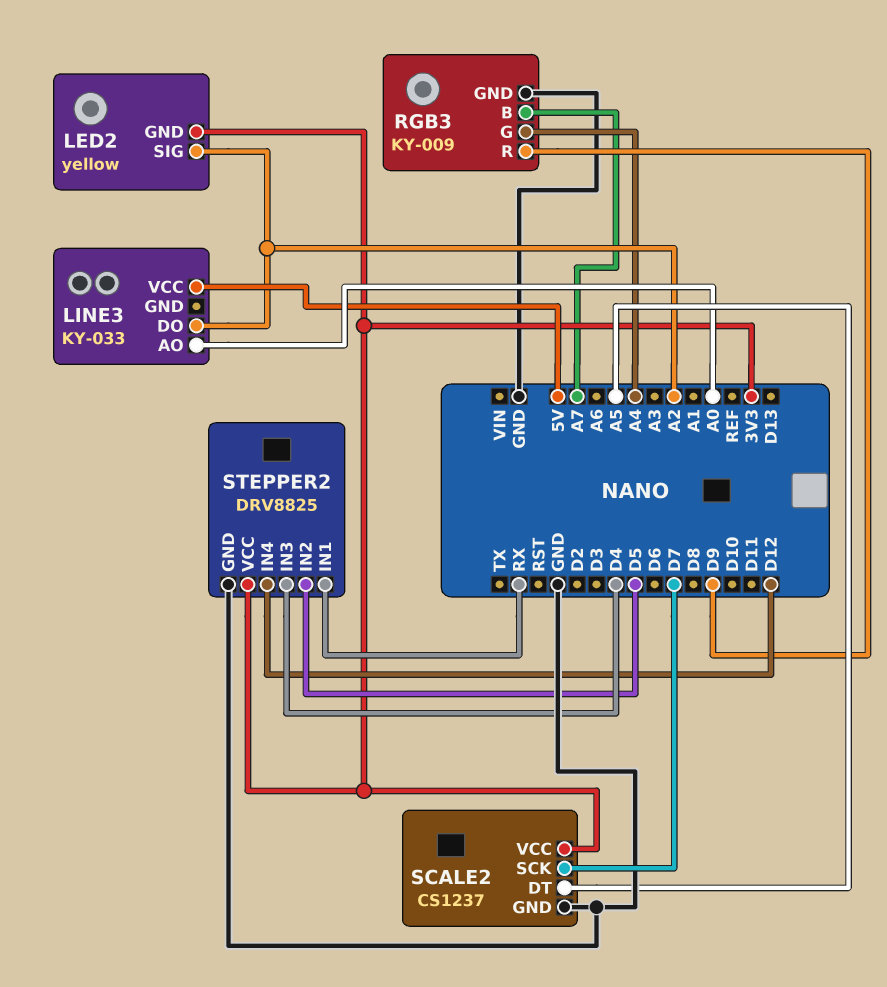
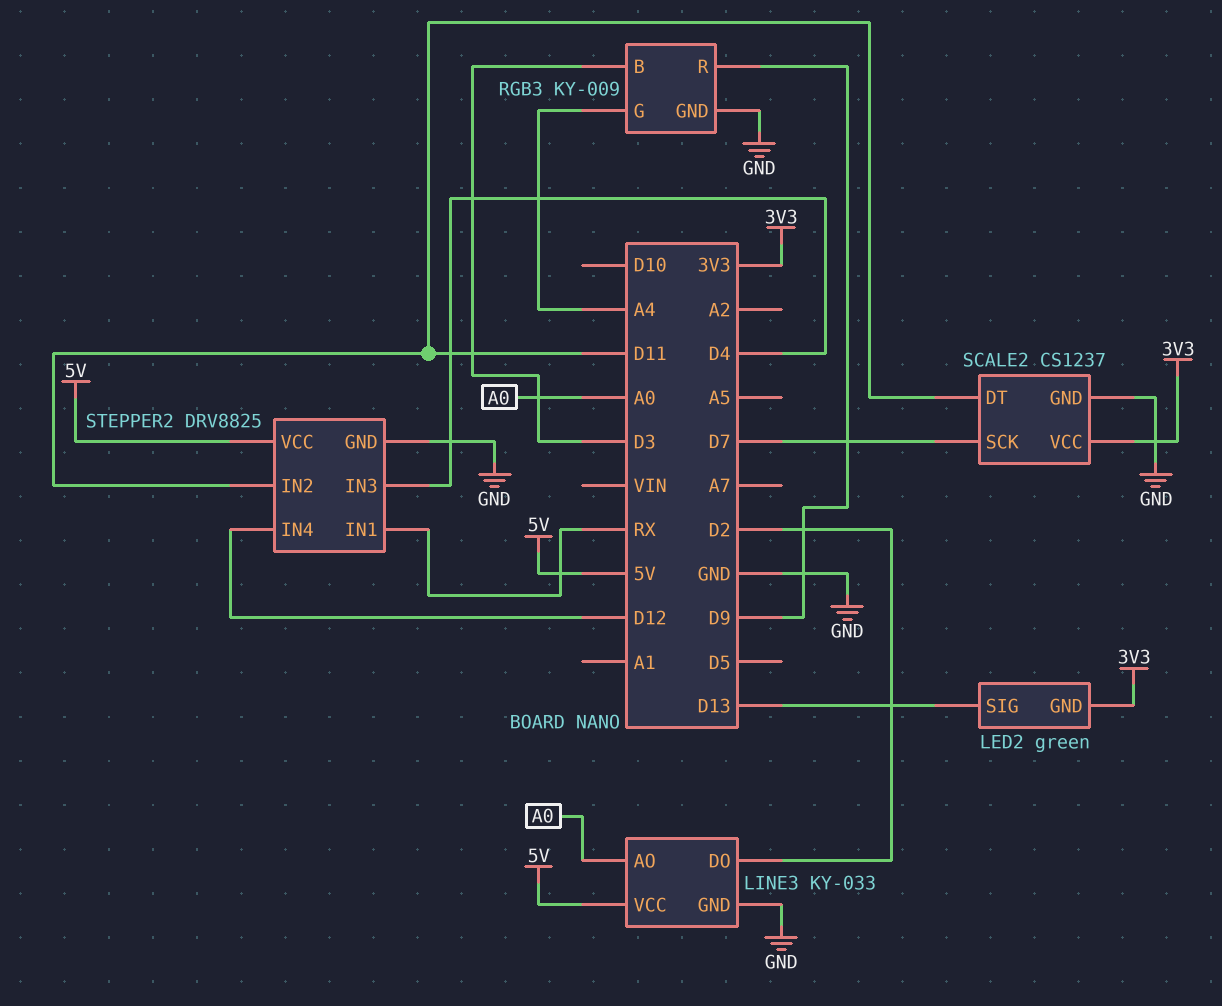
LED2: yellow -> green
LED2 pin SIG: A2 -> D13
LINE3 pin DO: A2 -> D2
LINE3 pin GND: none -> GND
RGB3 pin B: A7 -> D3
SCALE2 pin DT: A5 -> D11
STEPPER2 pin IN2: D5 -> D11
STEPPER2 pin VCC: 3V3 -> 5V

